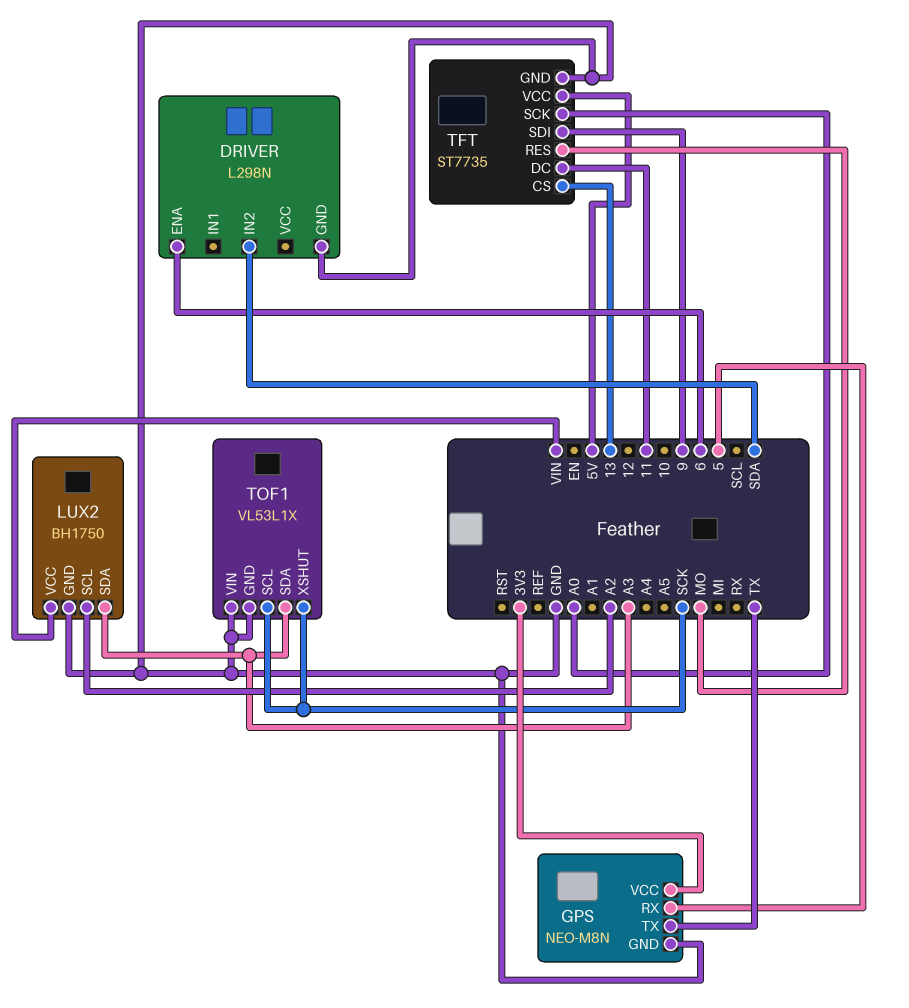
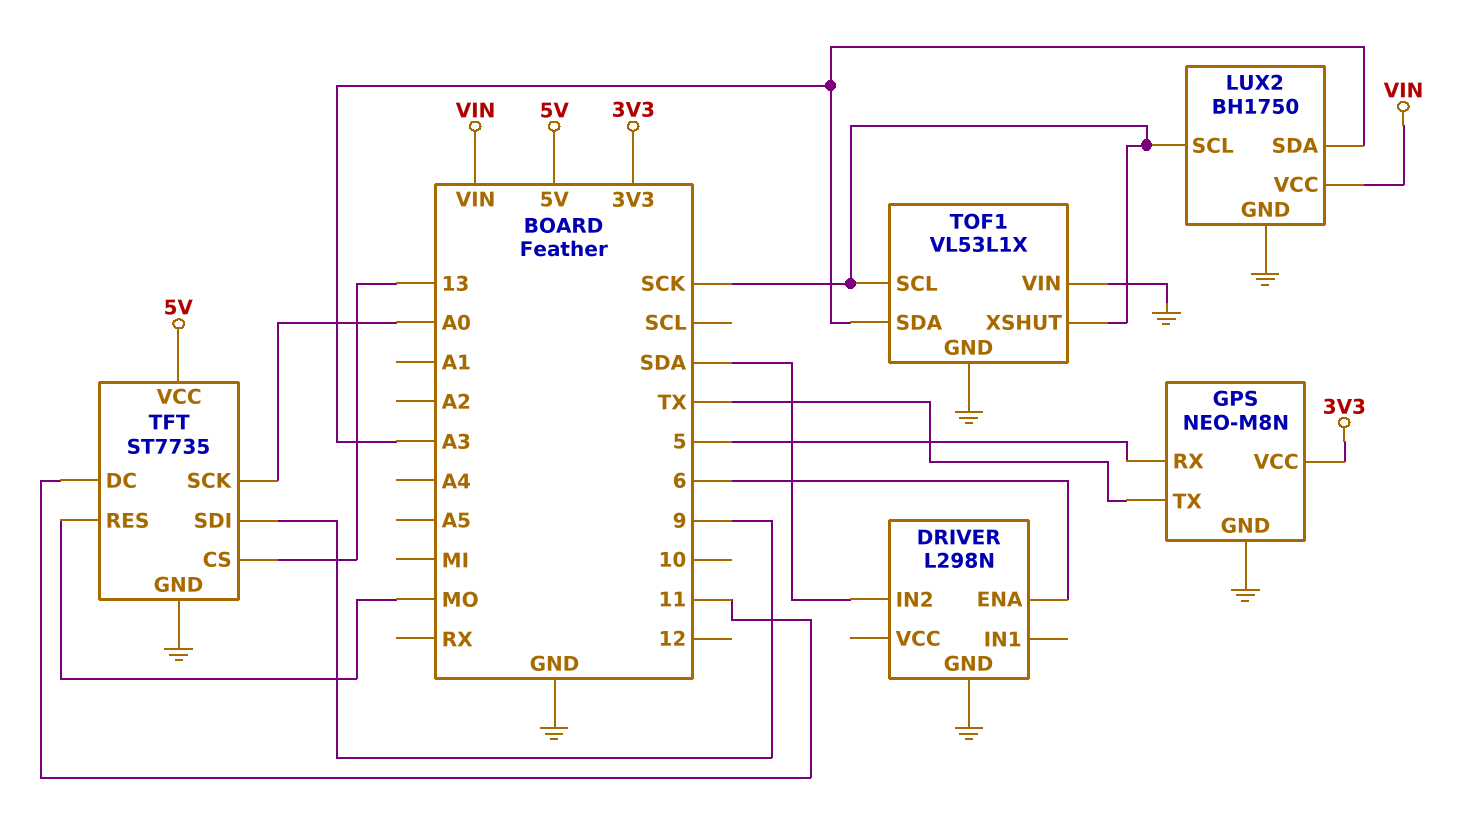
LUX2 pin SCL: A2 -> SCK

